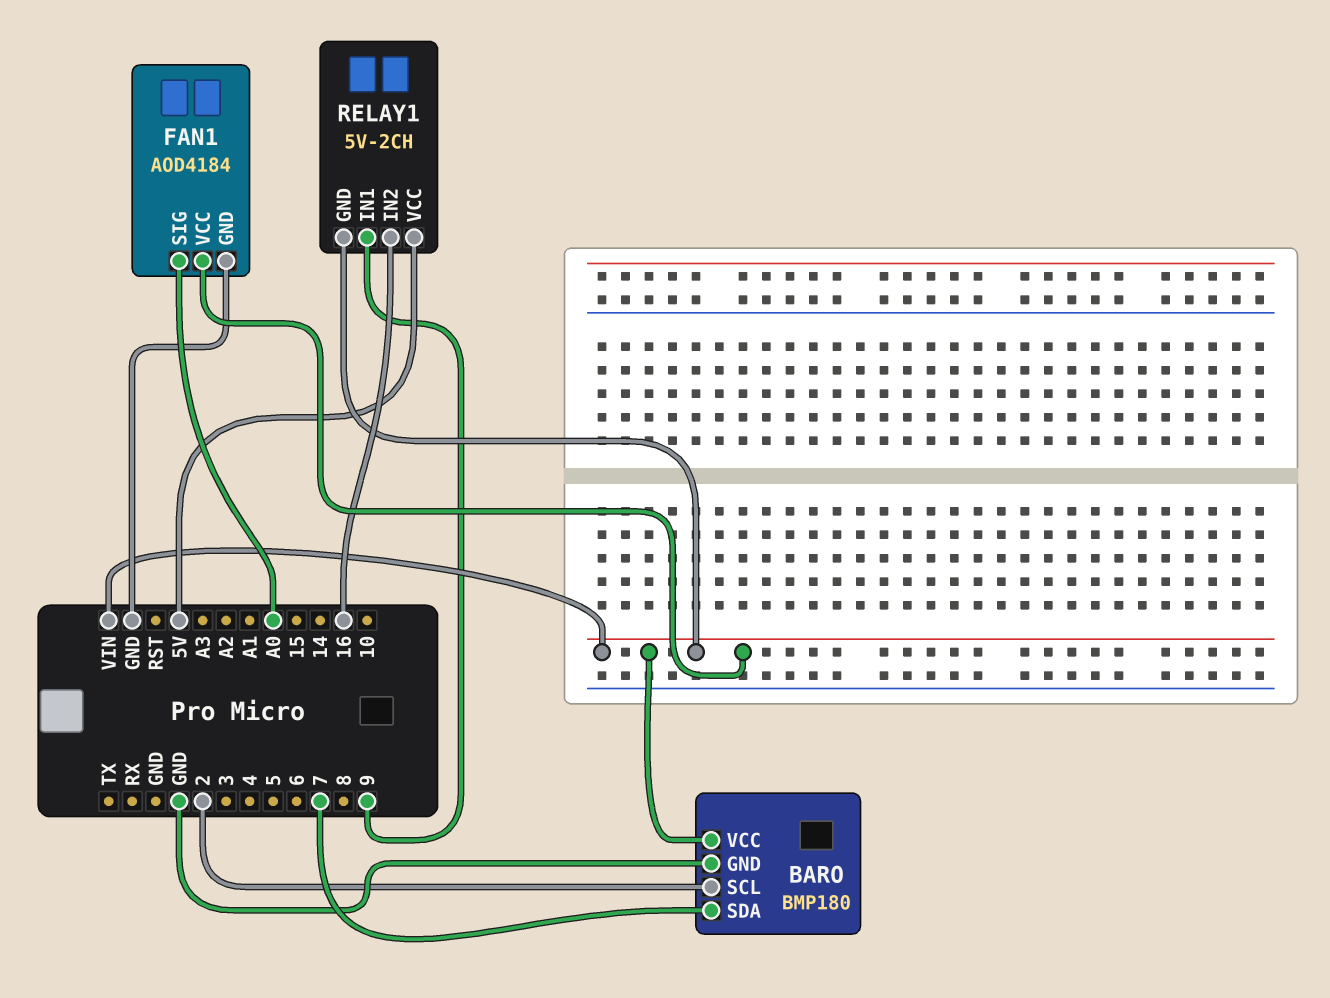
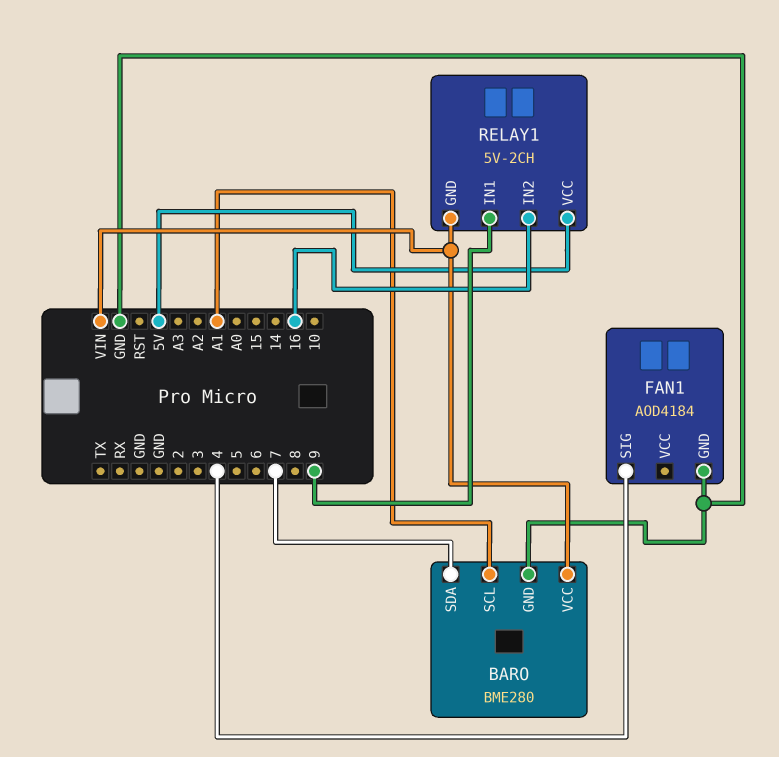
BARO: BMP180 -> BME280
BARO pin SCL: 2 -> A1
FAN1 pin SIG: A0 -> 4
FAN1 pin VCC: VIN -> none

